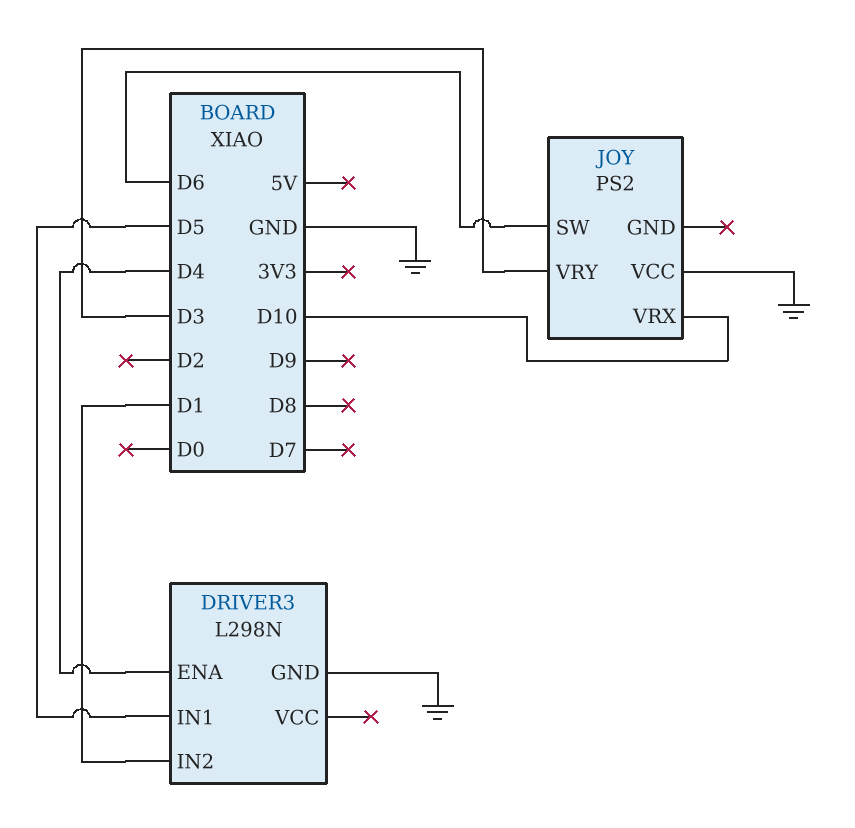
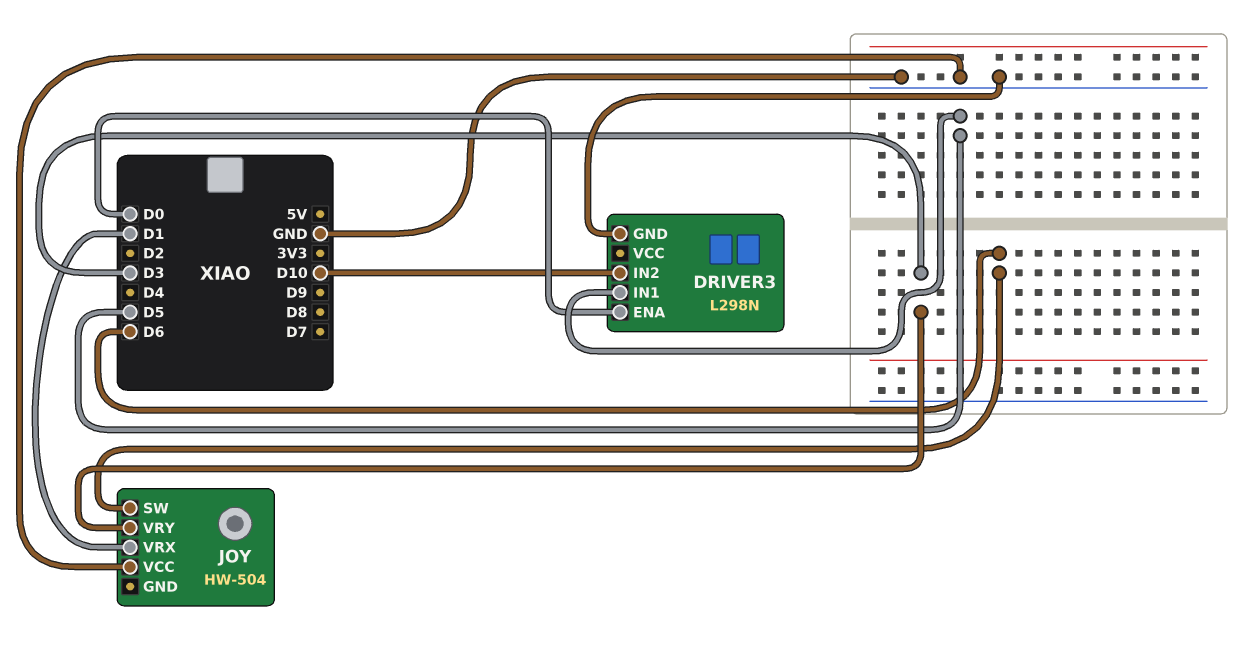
DRIVER3 pin ENA: D4 -> D0
DRIVER3 pin IN2: D1 -> D10
JOY: PS2 -> HW-504
JOY pin VRX: D10 -> D1

